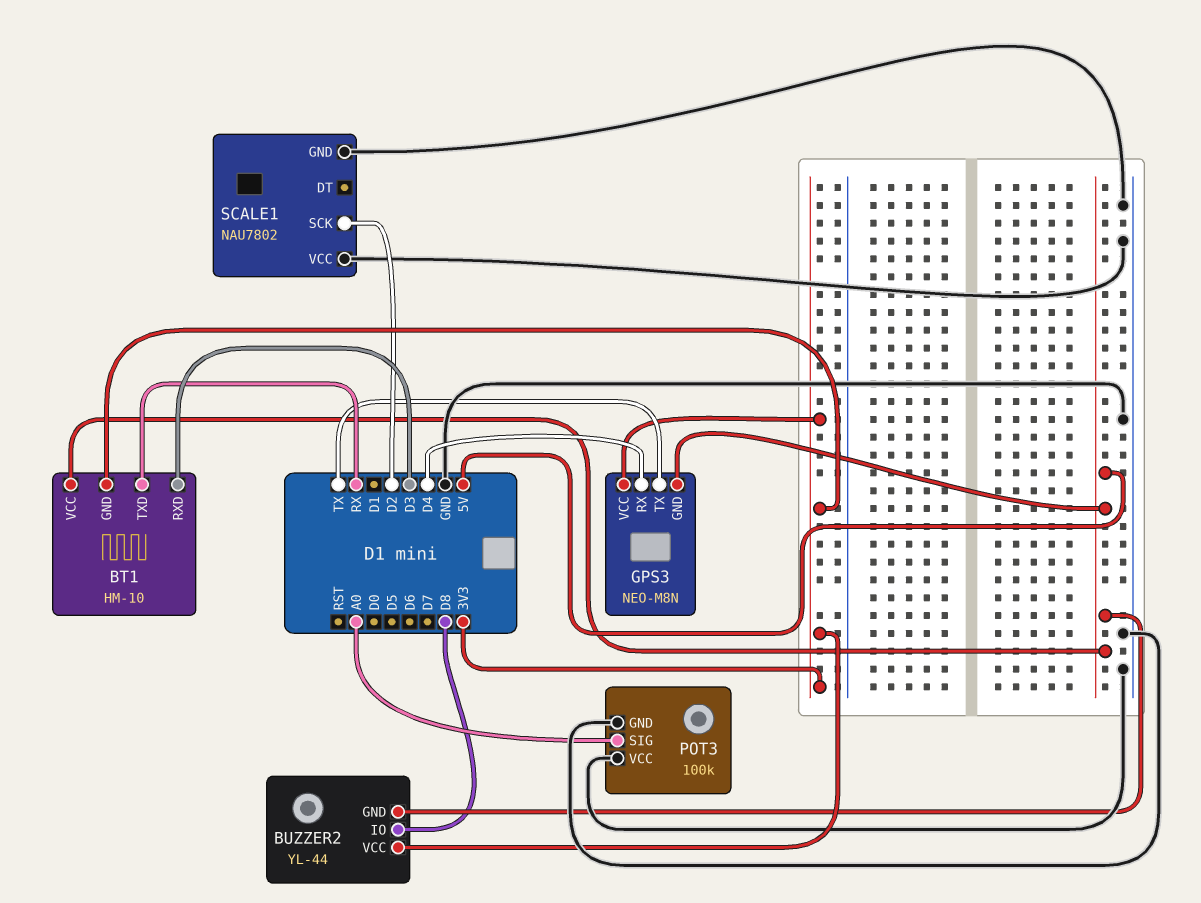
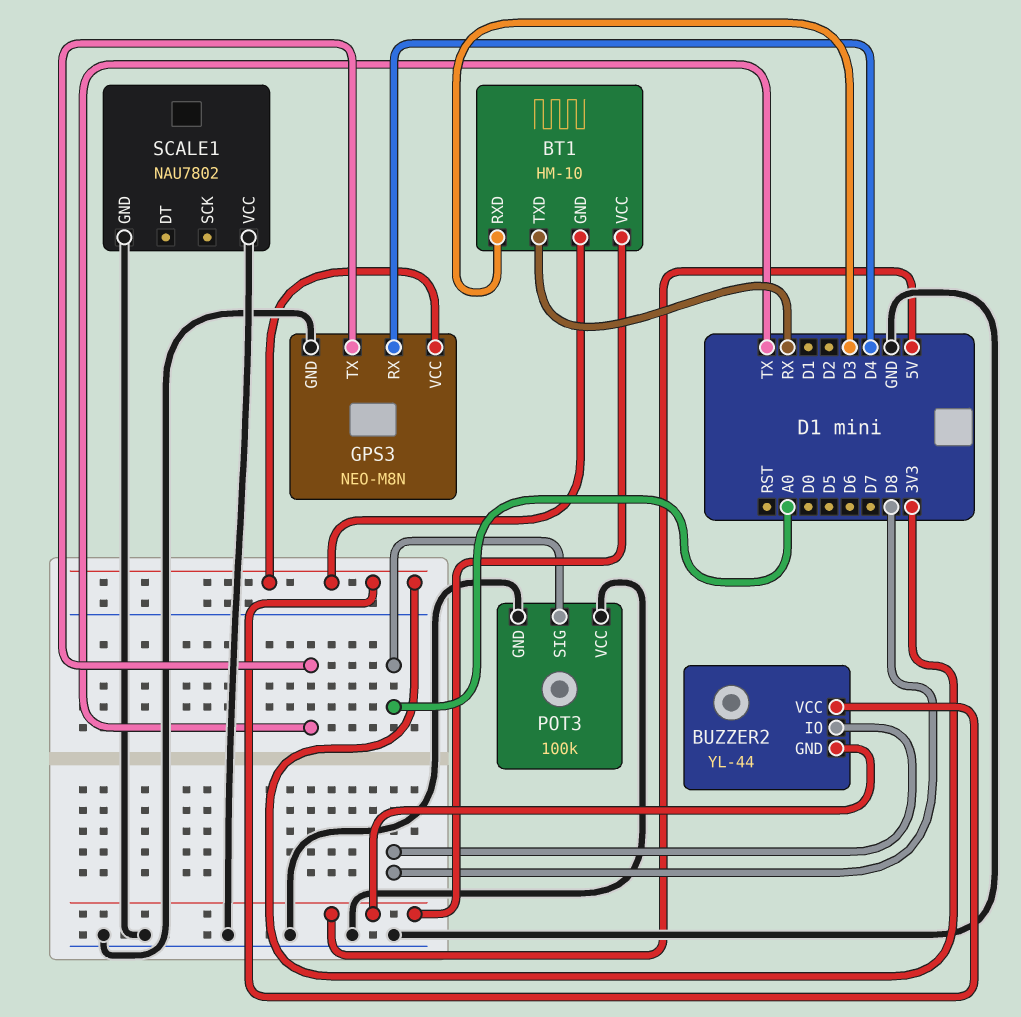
GPS3 pin GND: 5V -> GND
SCALE1 pin SCK: D2 -> none

